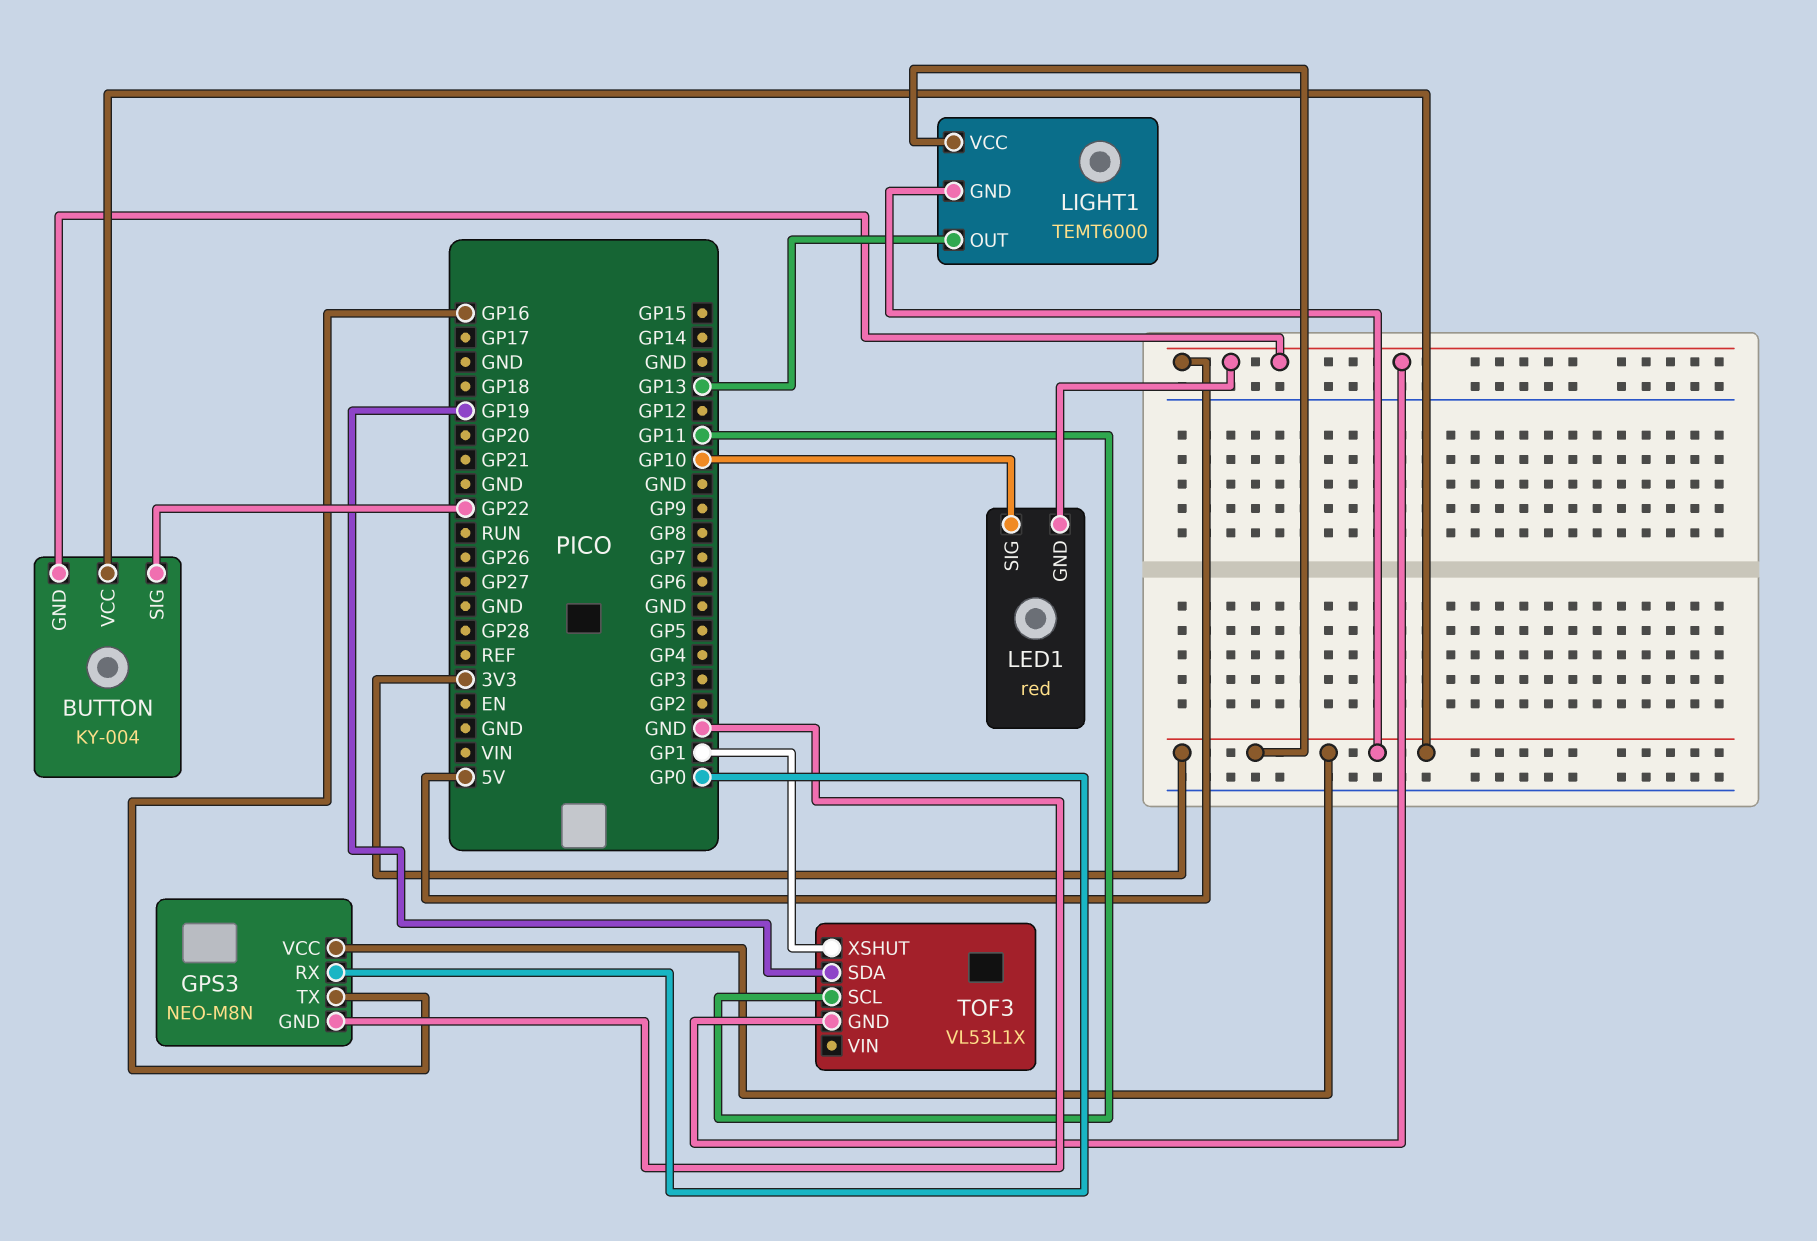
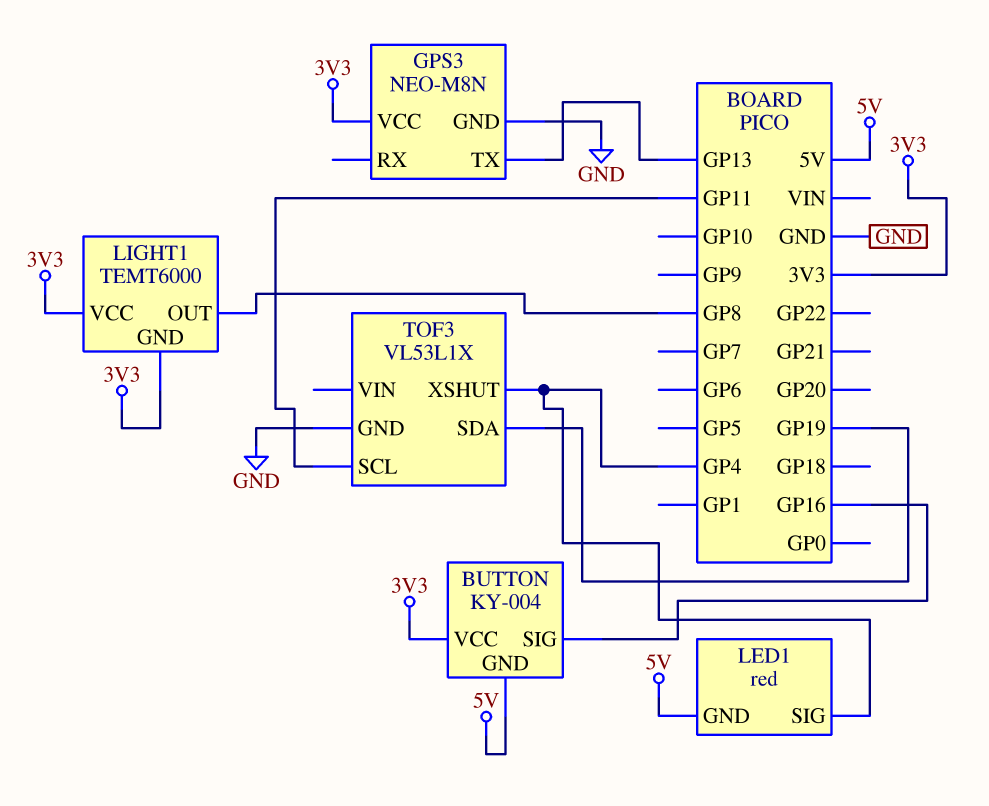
BUTTON pin SIG: GP22 -> GP16
GPS3 pin RX: GP0 -> none
GPS3 pin TX: GP16 -> GP13
LED1 pin SIG: GP10 -> GP4
LIGHT1 pin OUT: GP13 -> GP8
TOF3 pin GND: 5V -> GND
TOF3 pin XSHUT: GP1 -> GP4

